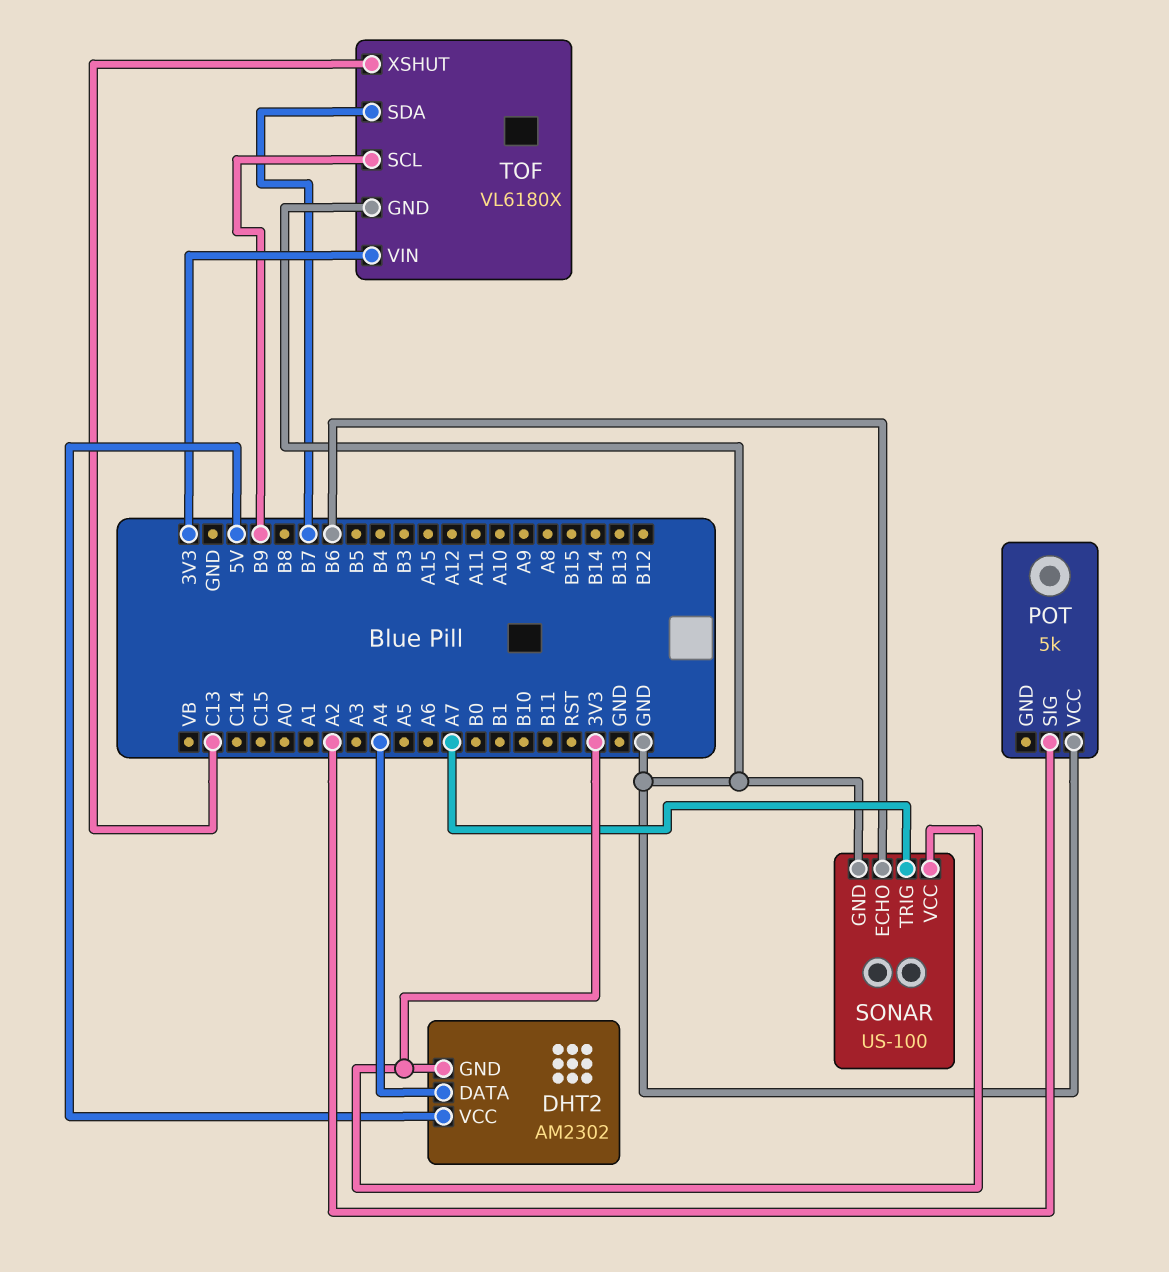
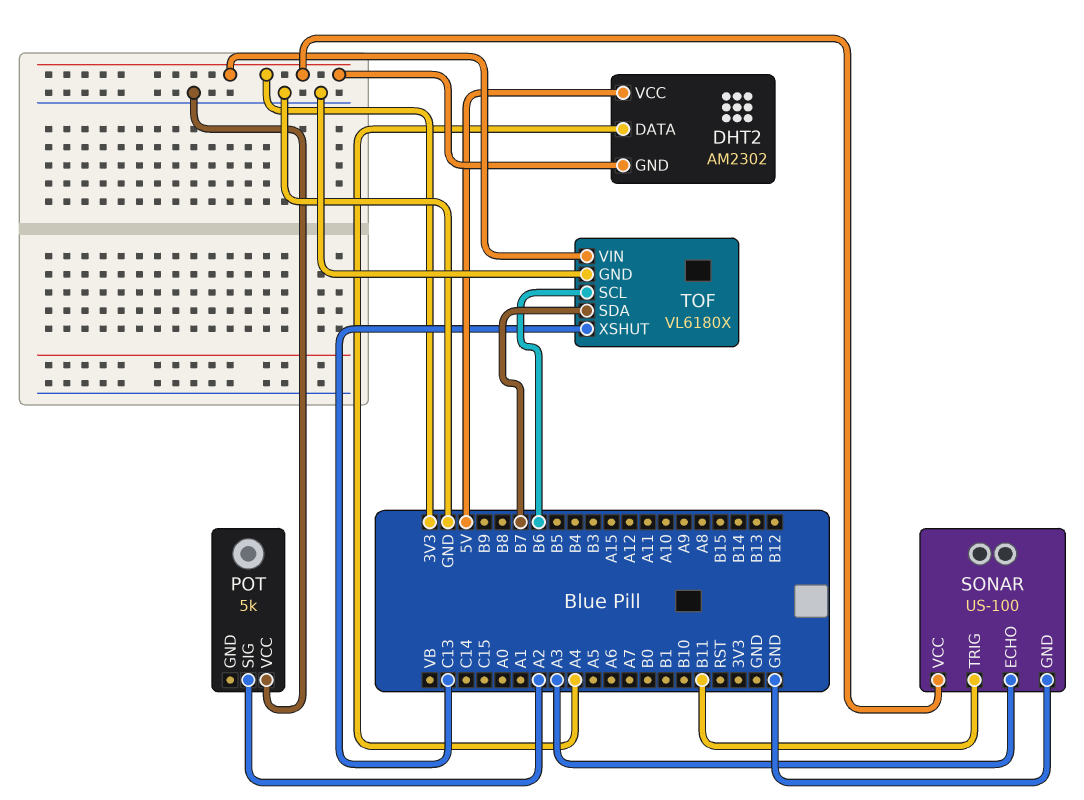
SONAR pin ECHO: B6 -> A3
SONAR pin TRIG: A7 -> B11
TOF pin SCL: B9 -> B6

